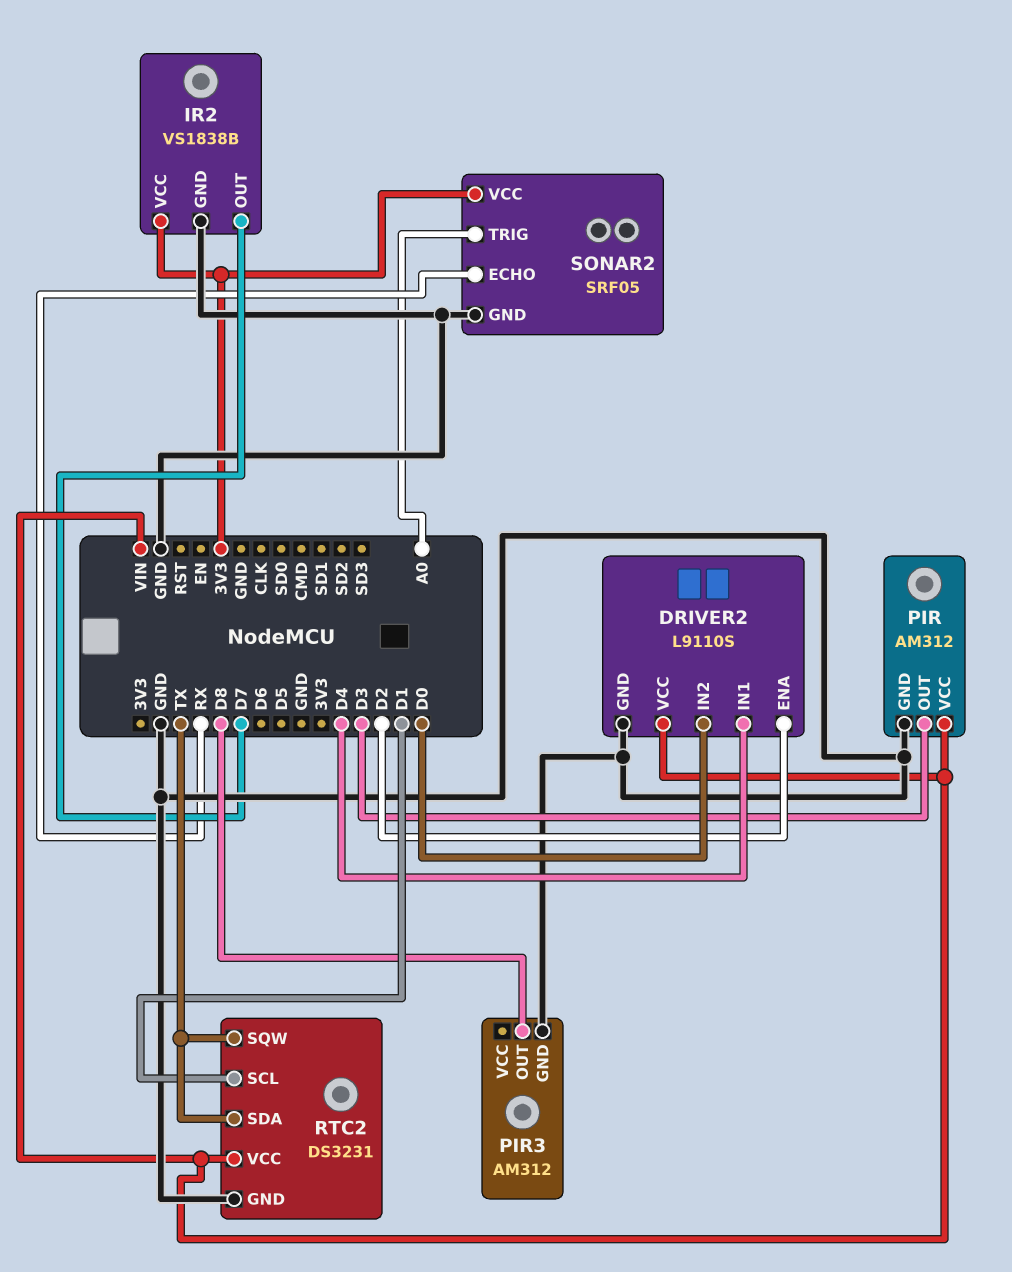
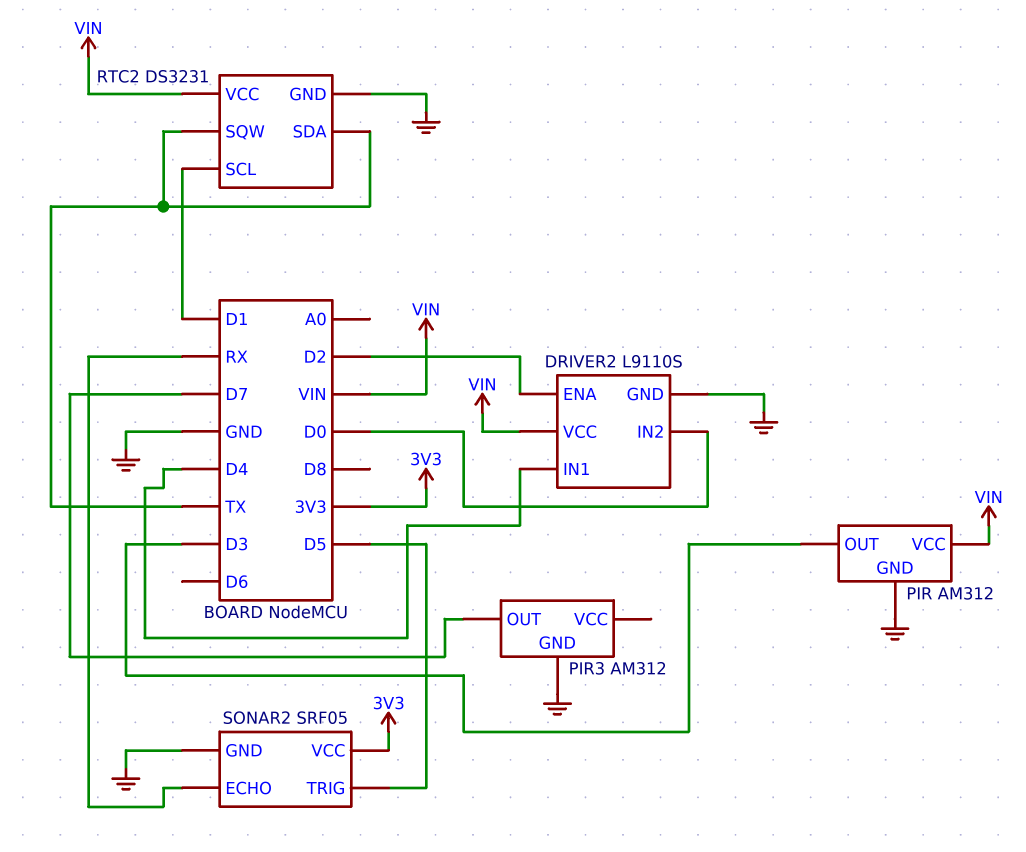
IR2: VS1838B -> none
IR2 pin GND: GND -> none
IR2 pin OUT: D7 -> none
IR2 pin VCC: 3V3 -> none
PIR3 pin OUT: D8 -> D7
SONAR2 pin TRIG: A0 -> D5

